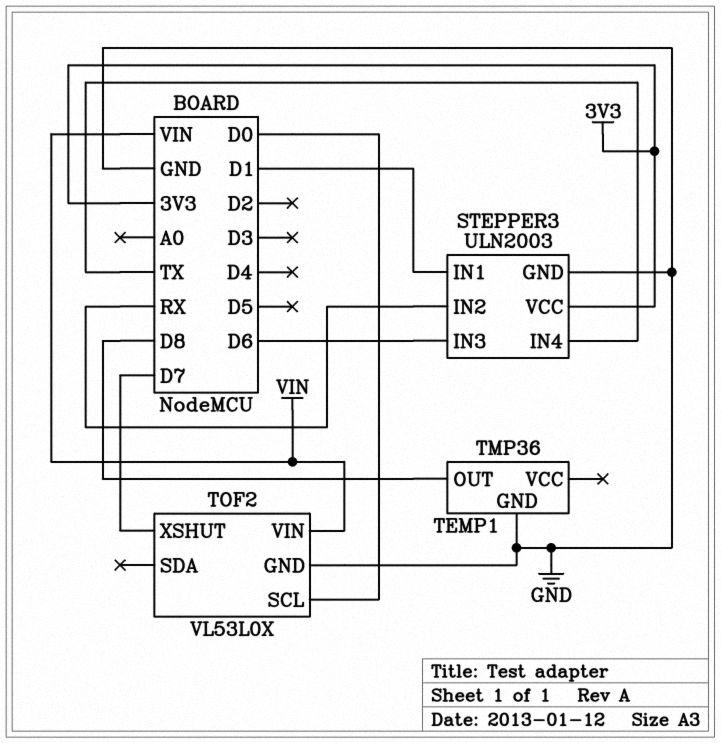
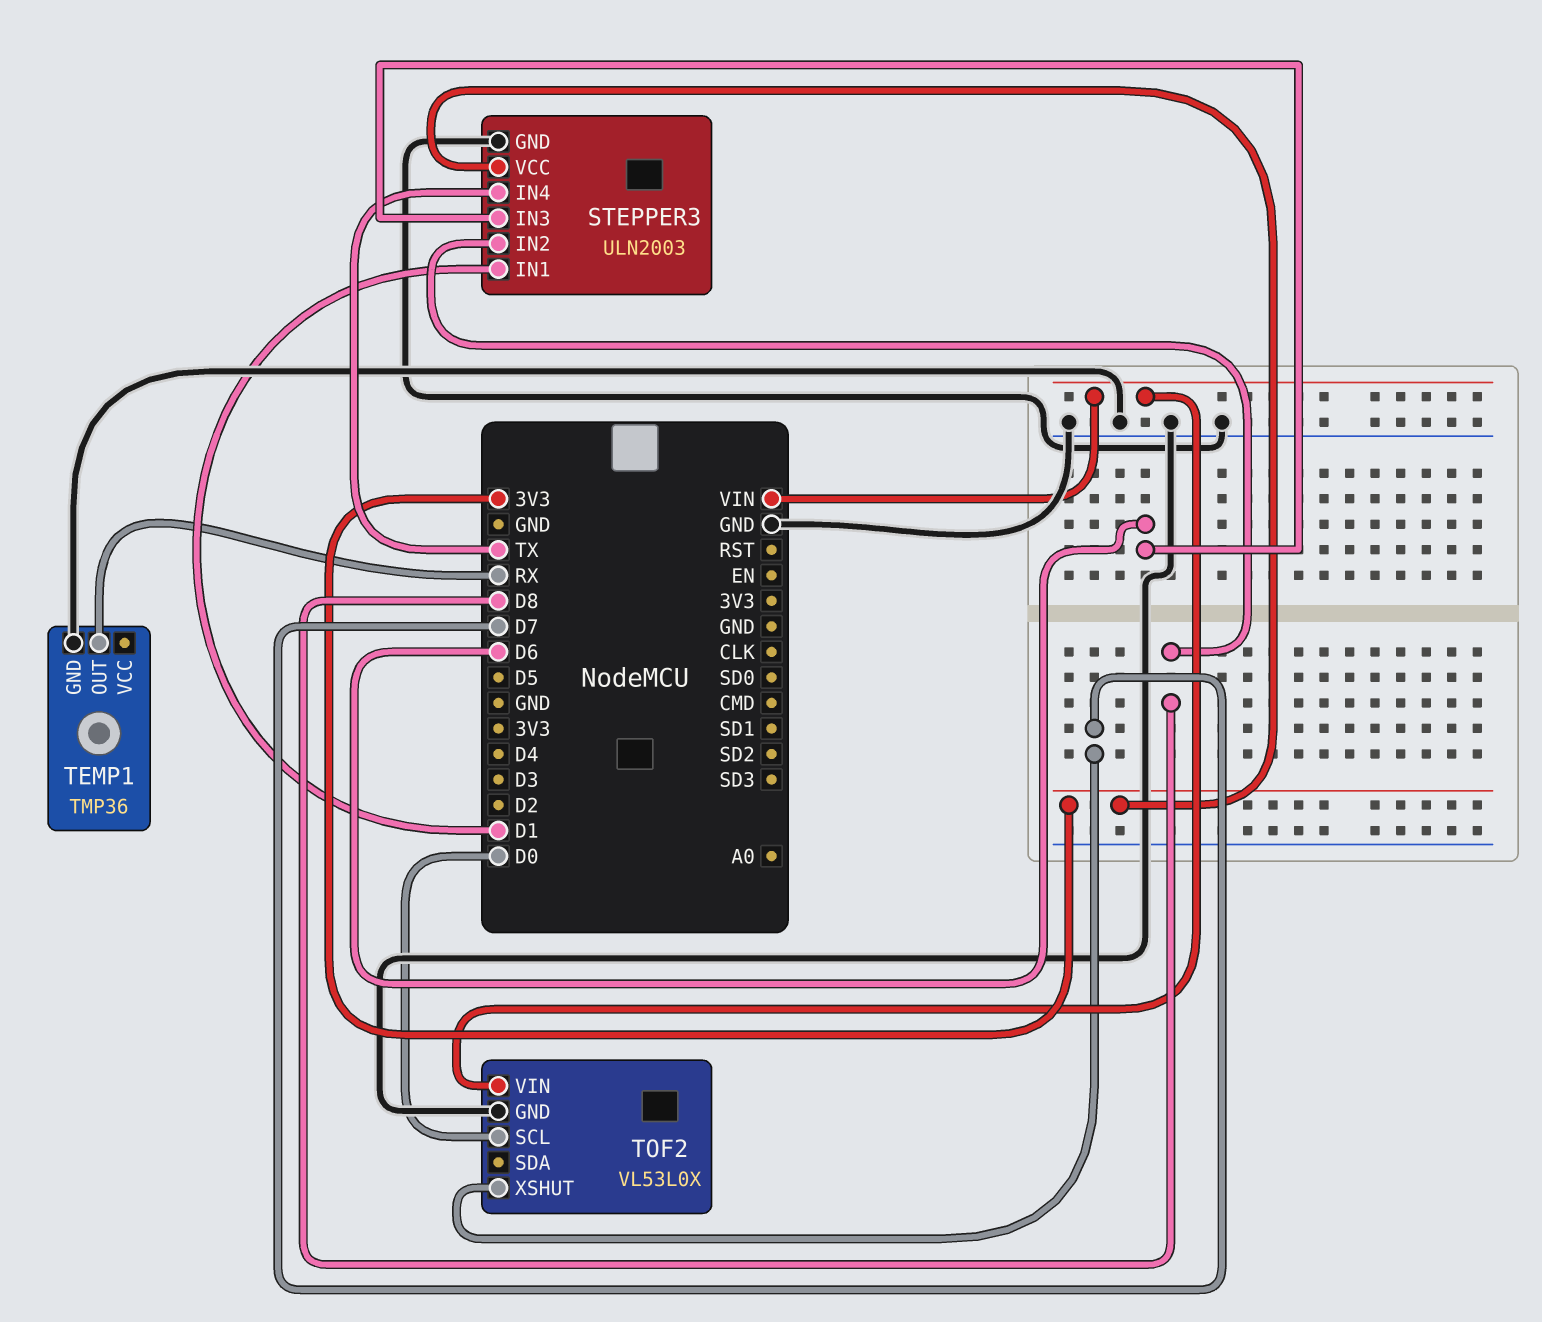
STEPPER3 pin IN2: RX -> D8
TEMP1 pin OUT: D8 -> RX

